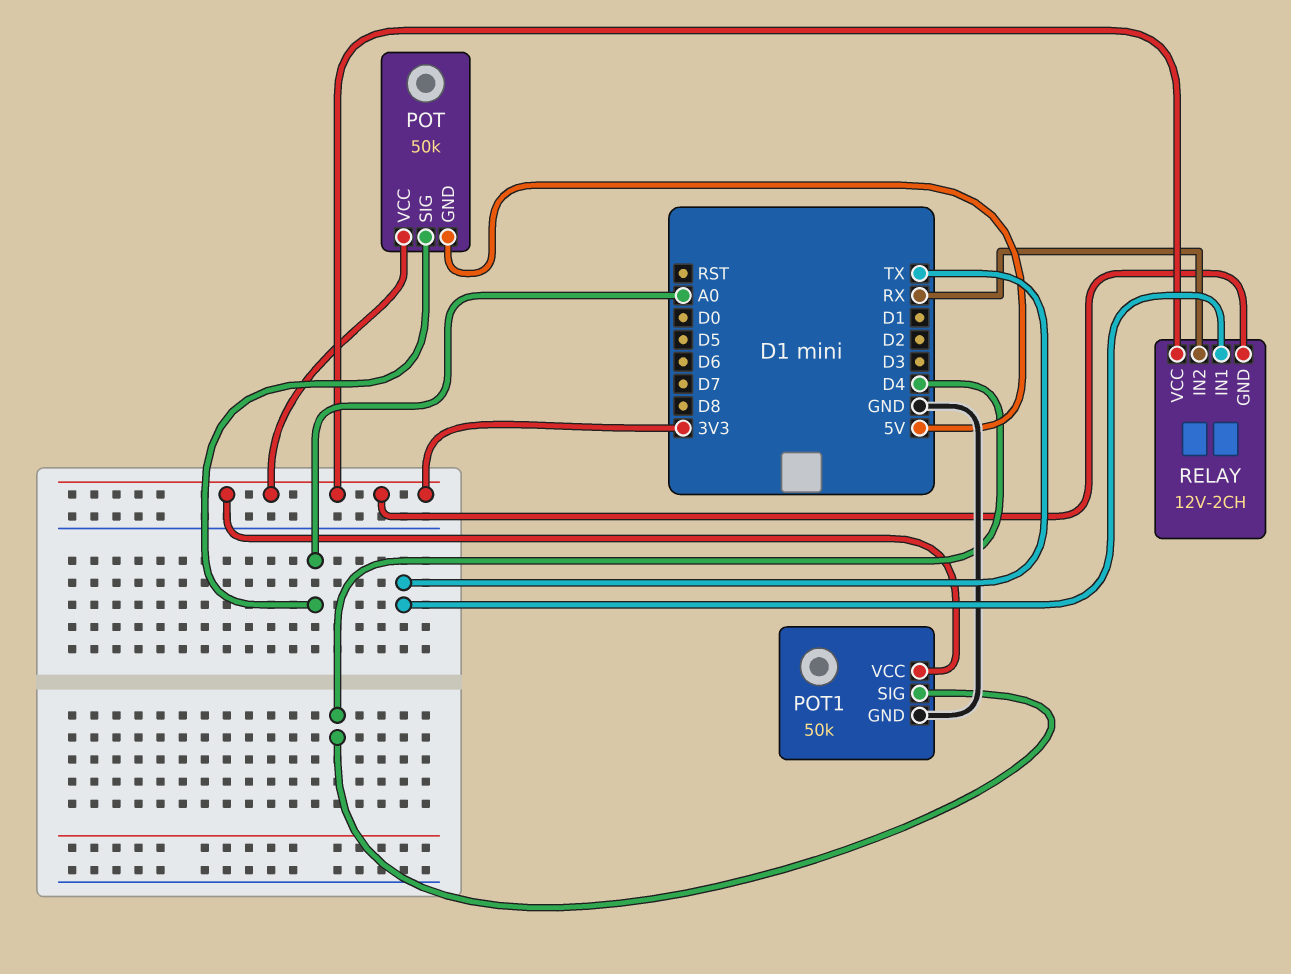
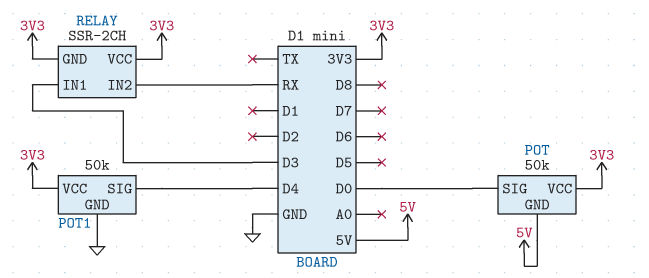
POT pin SIG: A0 -> D0
RELAY: 12V-2CH -> SSR-2CH
RELAY pin IN1: TX -> D3

